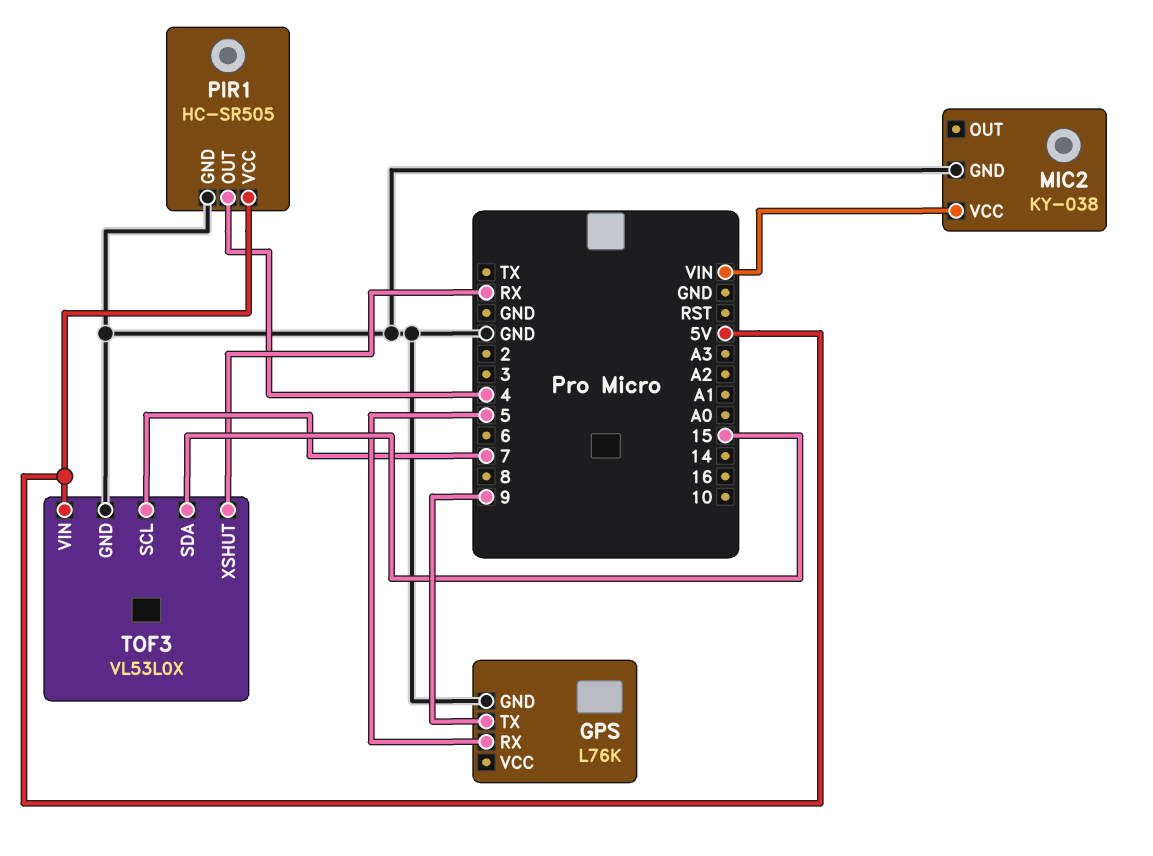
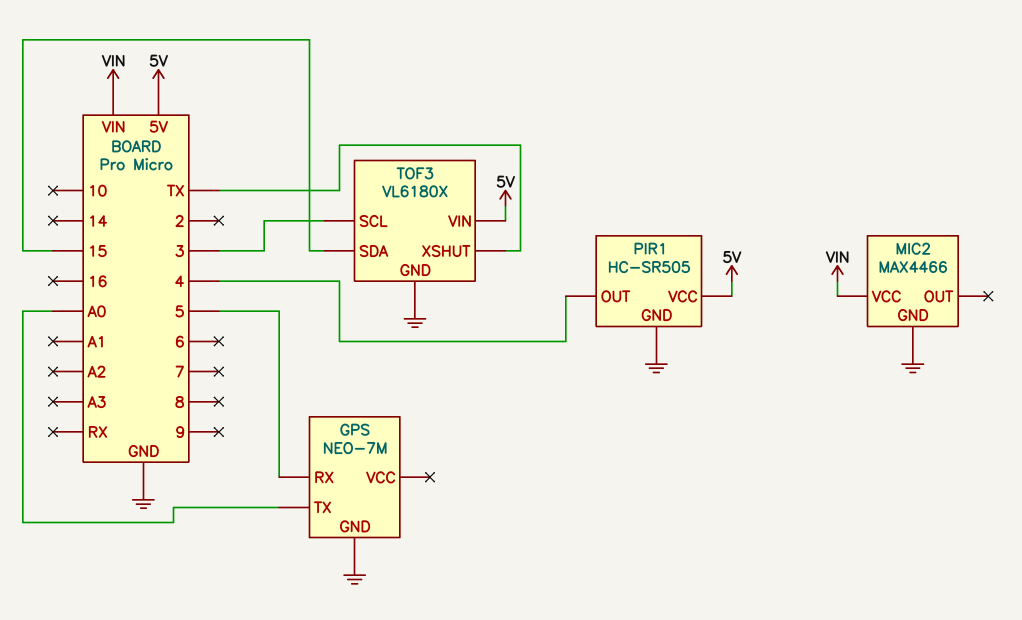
GPS: L76K -> NEO-7M
GPS pin TX: 9 -> A0
MIC2: KY-038 -> MAX4466
TOF3: VL53L0X -> VL6180X
TOF3 pin SCL: 7 -> 3
TOF3 pin XSHUT: RX -> TX

